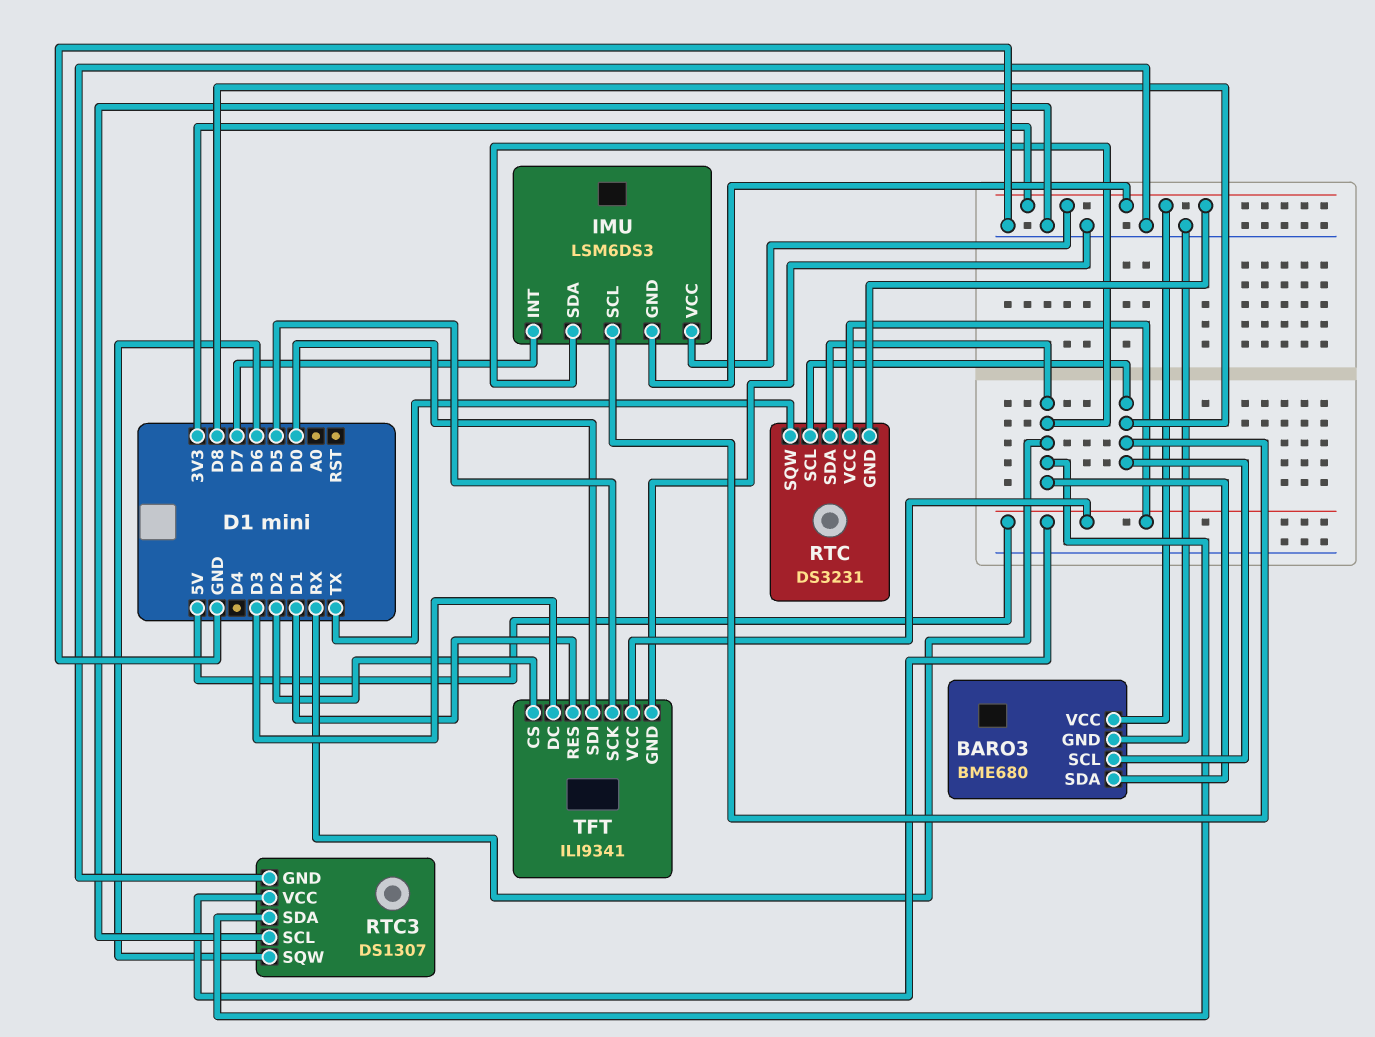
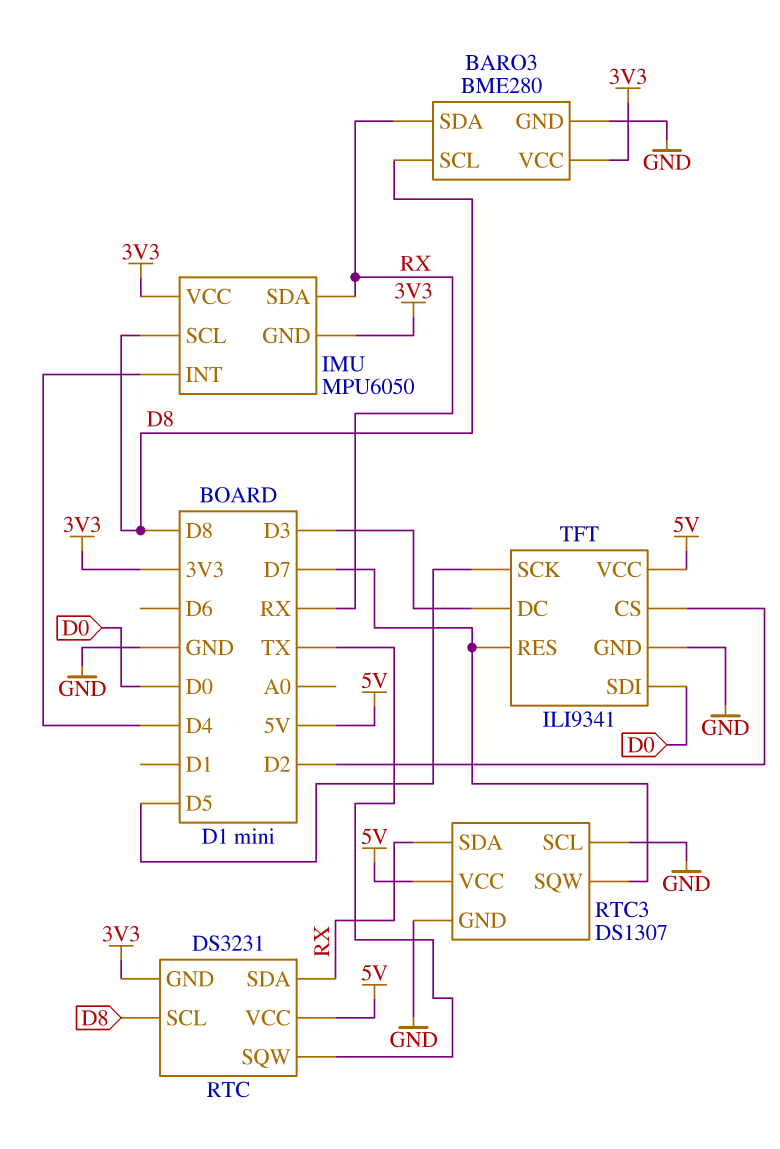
BARO3: BME680 -> BME280
IMU: LSM6DS3 -> MPU6050
IMU pin INT: D7 -> D4
RTC3 pin SQW: D6 -> D7
TFT pin RES: D1 -> D7

